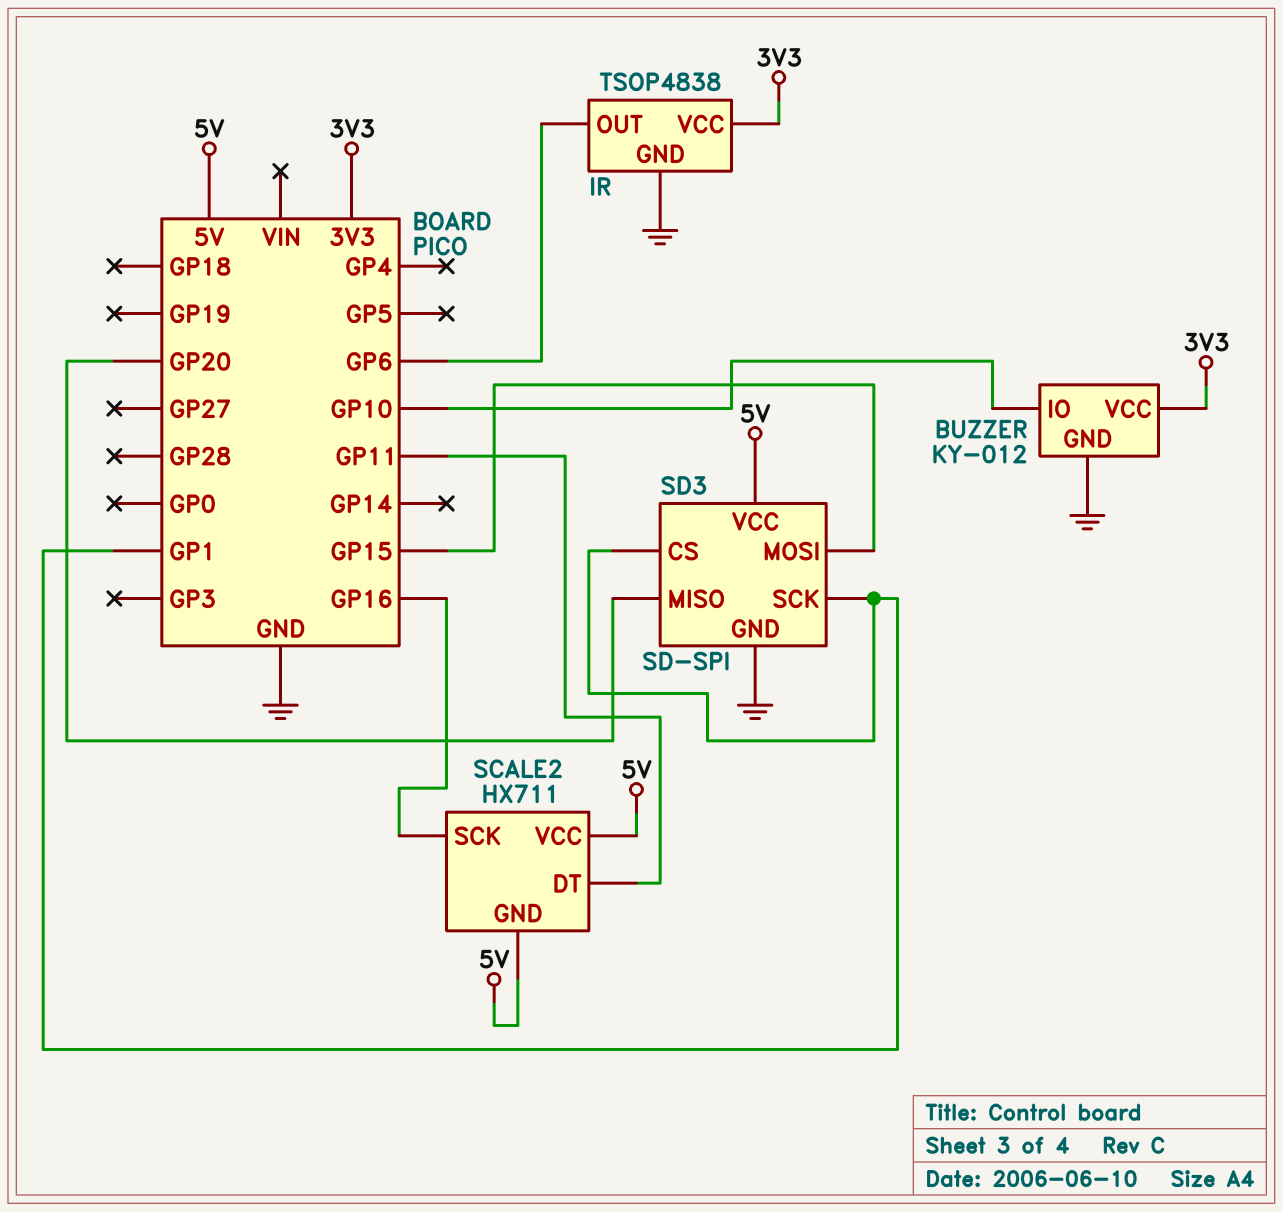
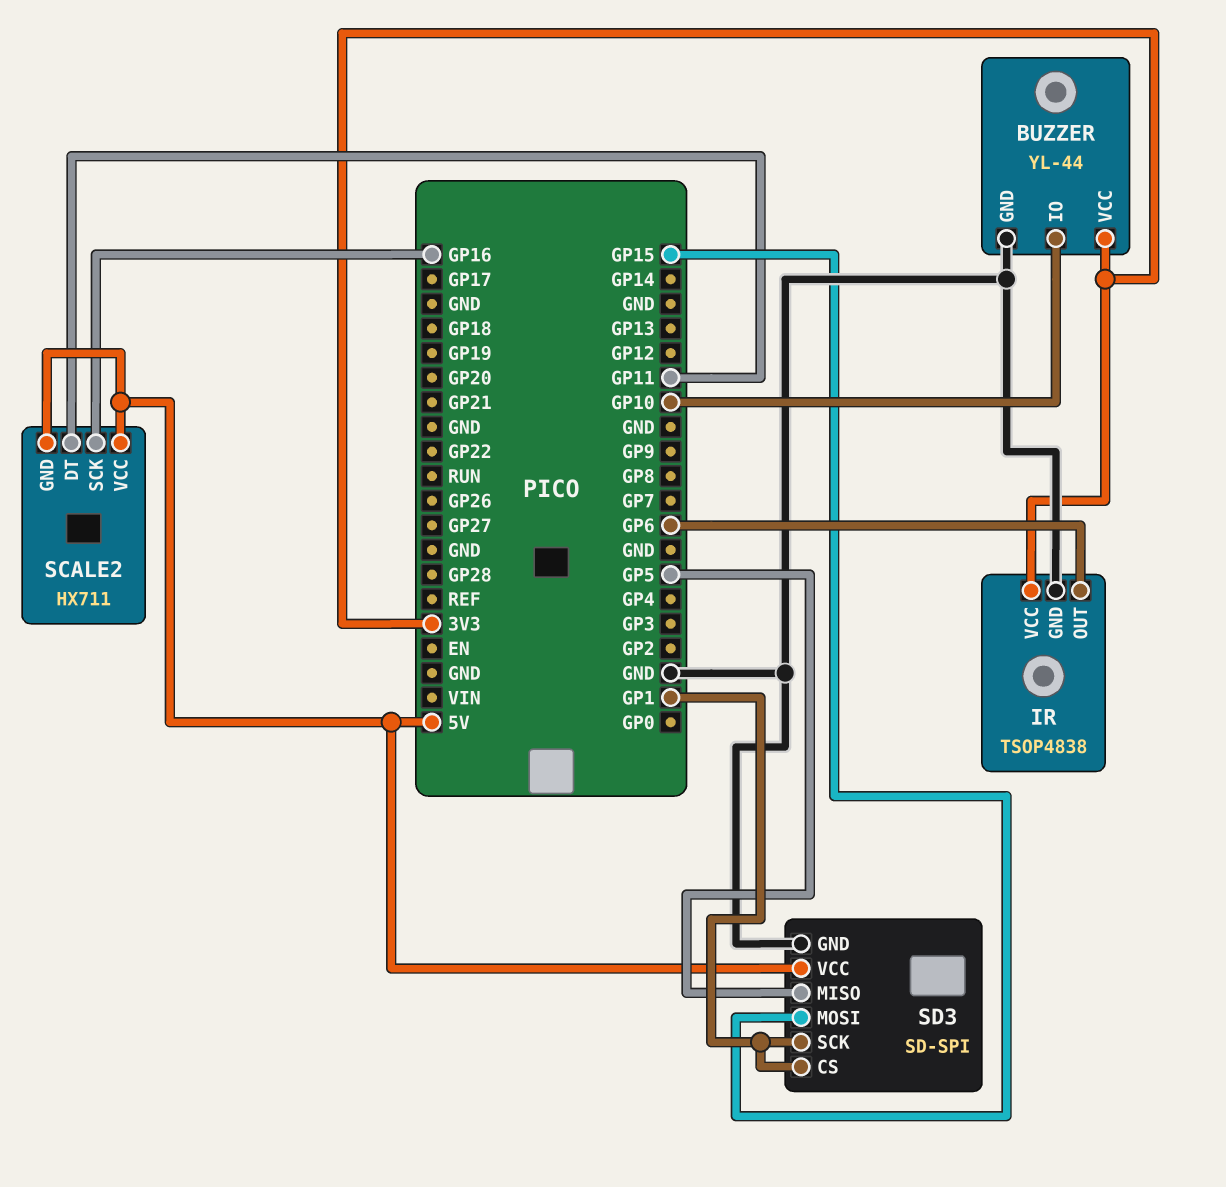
BUZZER: KY-012 -> YL-44
SD3 pin MISO: GP20 -> GP5

